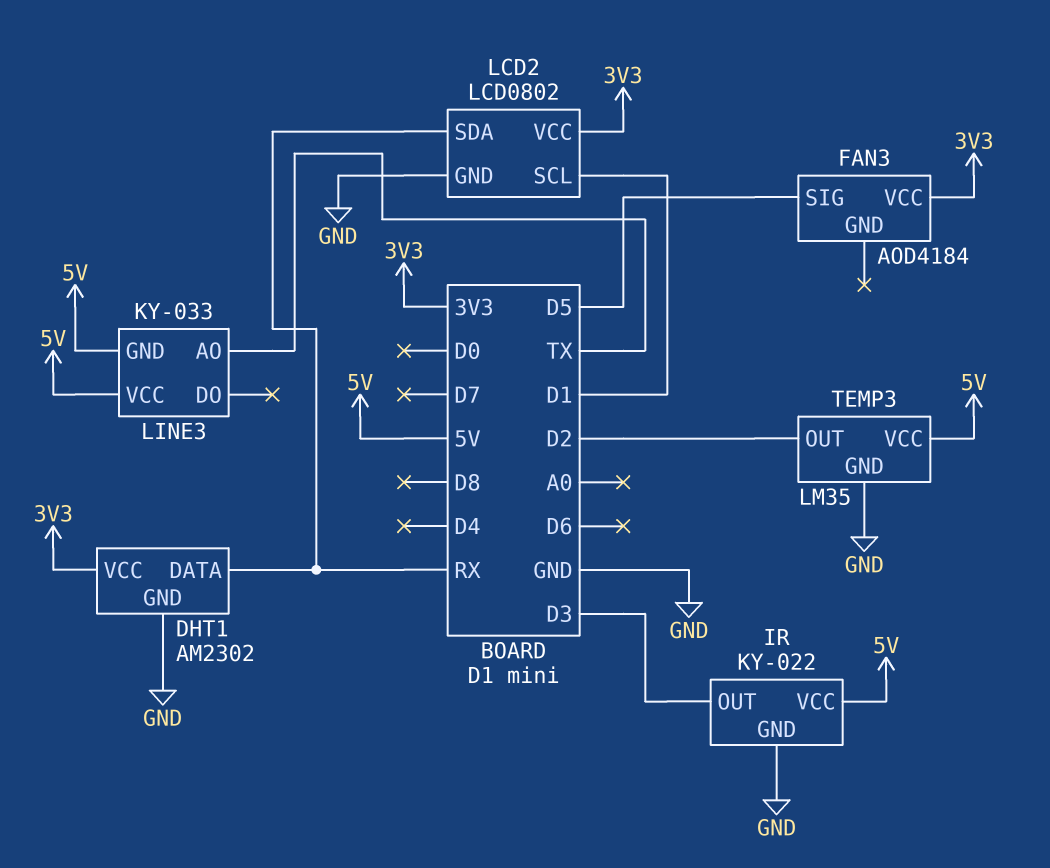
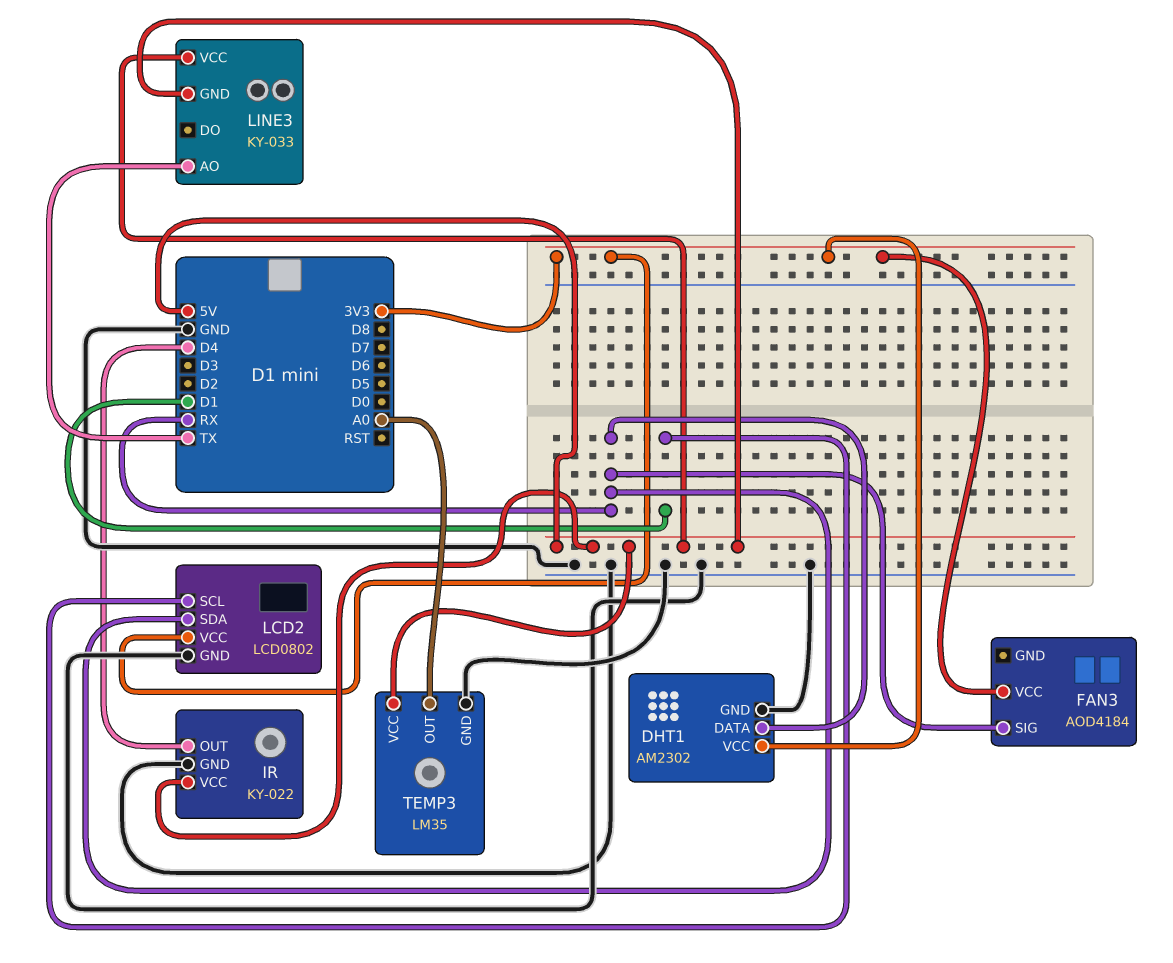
FAN3 pin SIG: D5 -> RX
IR pin OUT: D3 -> D4
TEMP3 pin OUT: D2 -> A0

